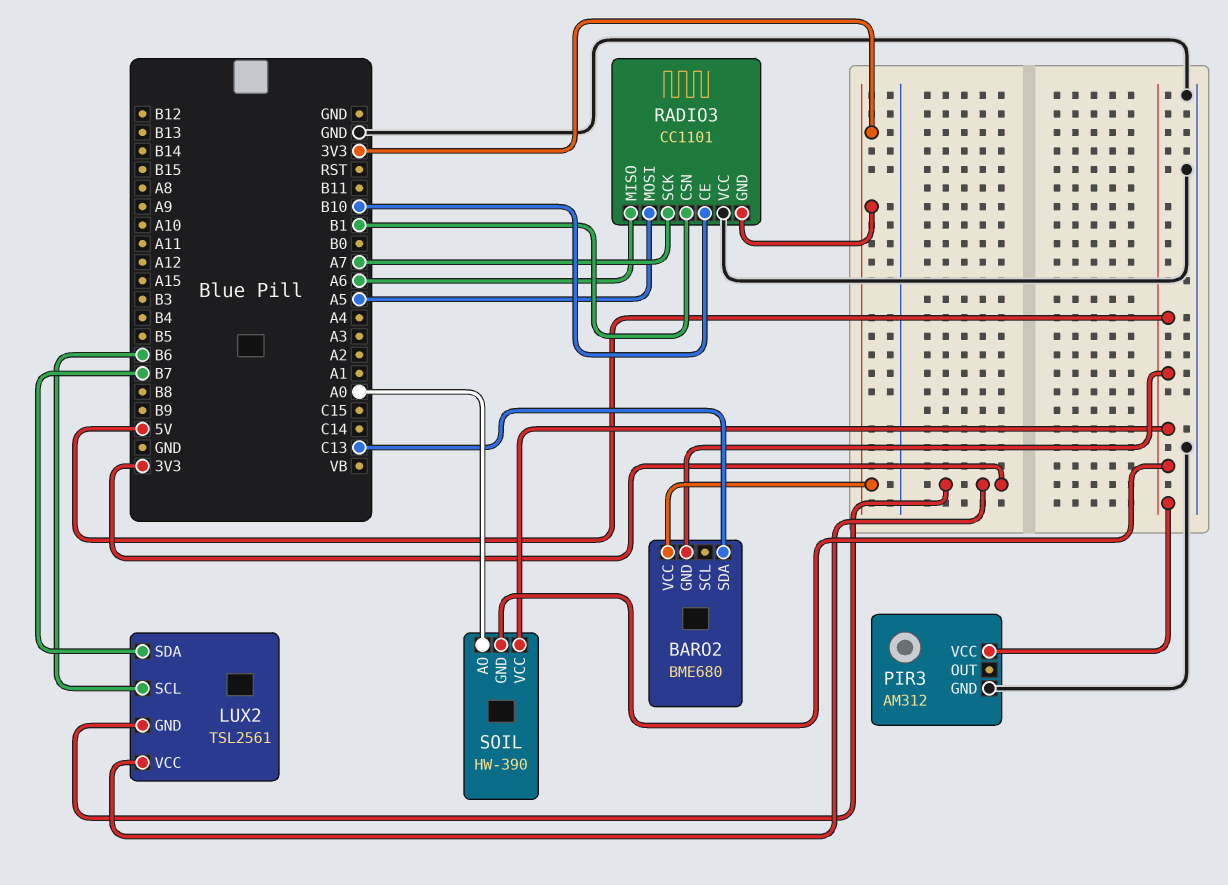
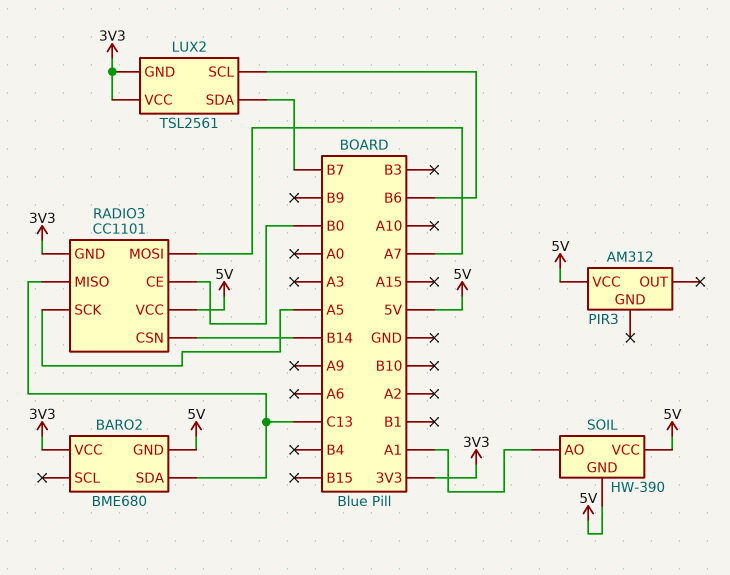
PIR3 pin GND: GND -> none
RADIO3 pin CE: B10 -> B0
RADIO3 pin CSN: B1 -> B14
RADIO3 pin MISO: A6 -> C13
RADIO3 pin MOSI: A5 -> A7
RADIO3 pin SCK: A7 -> A5
RADIO3 pin VCC: GND -> 5V
SOIL pin AO: A0 -> A1

